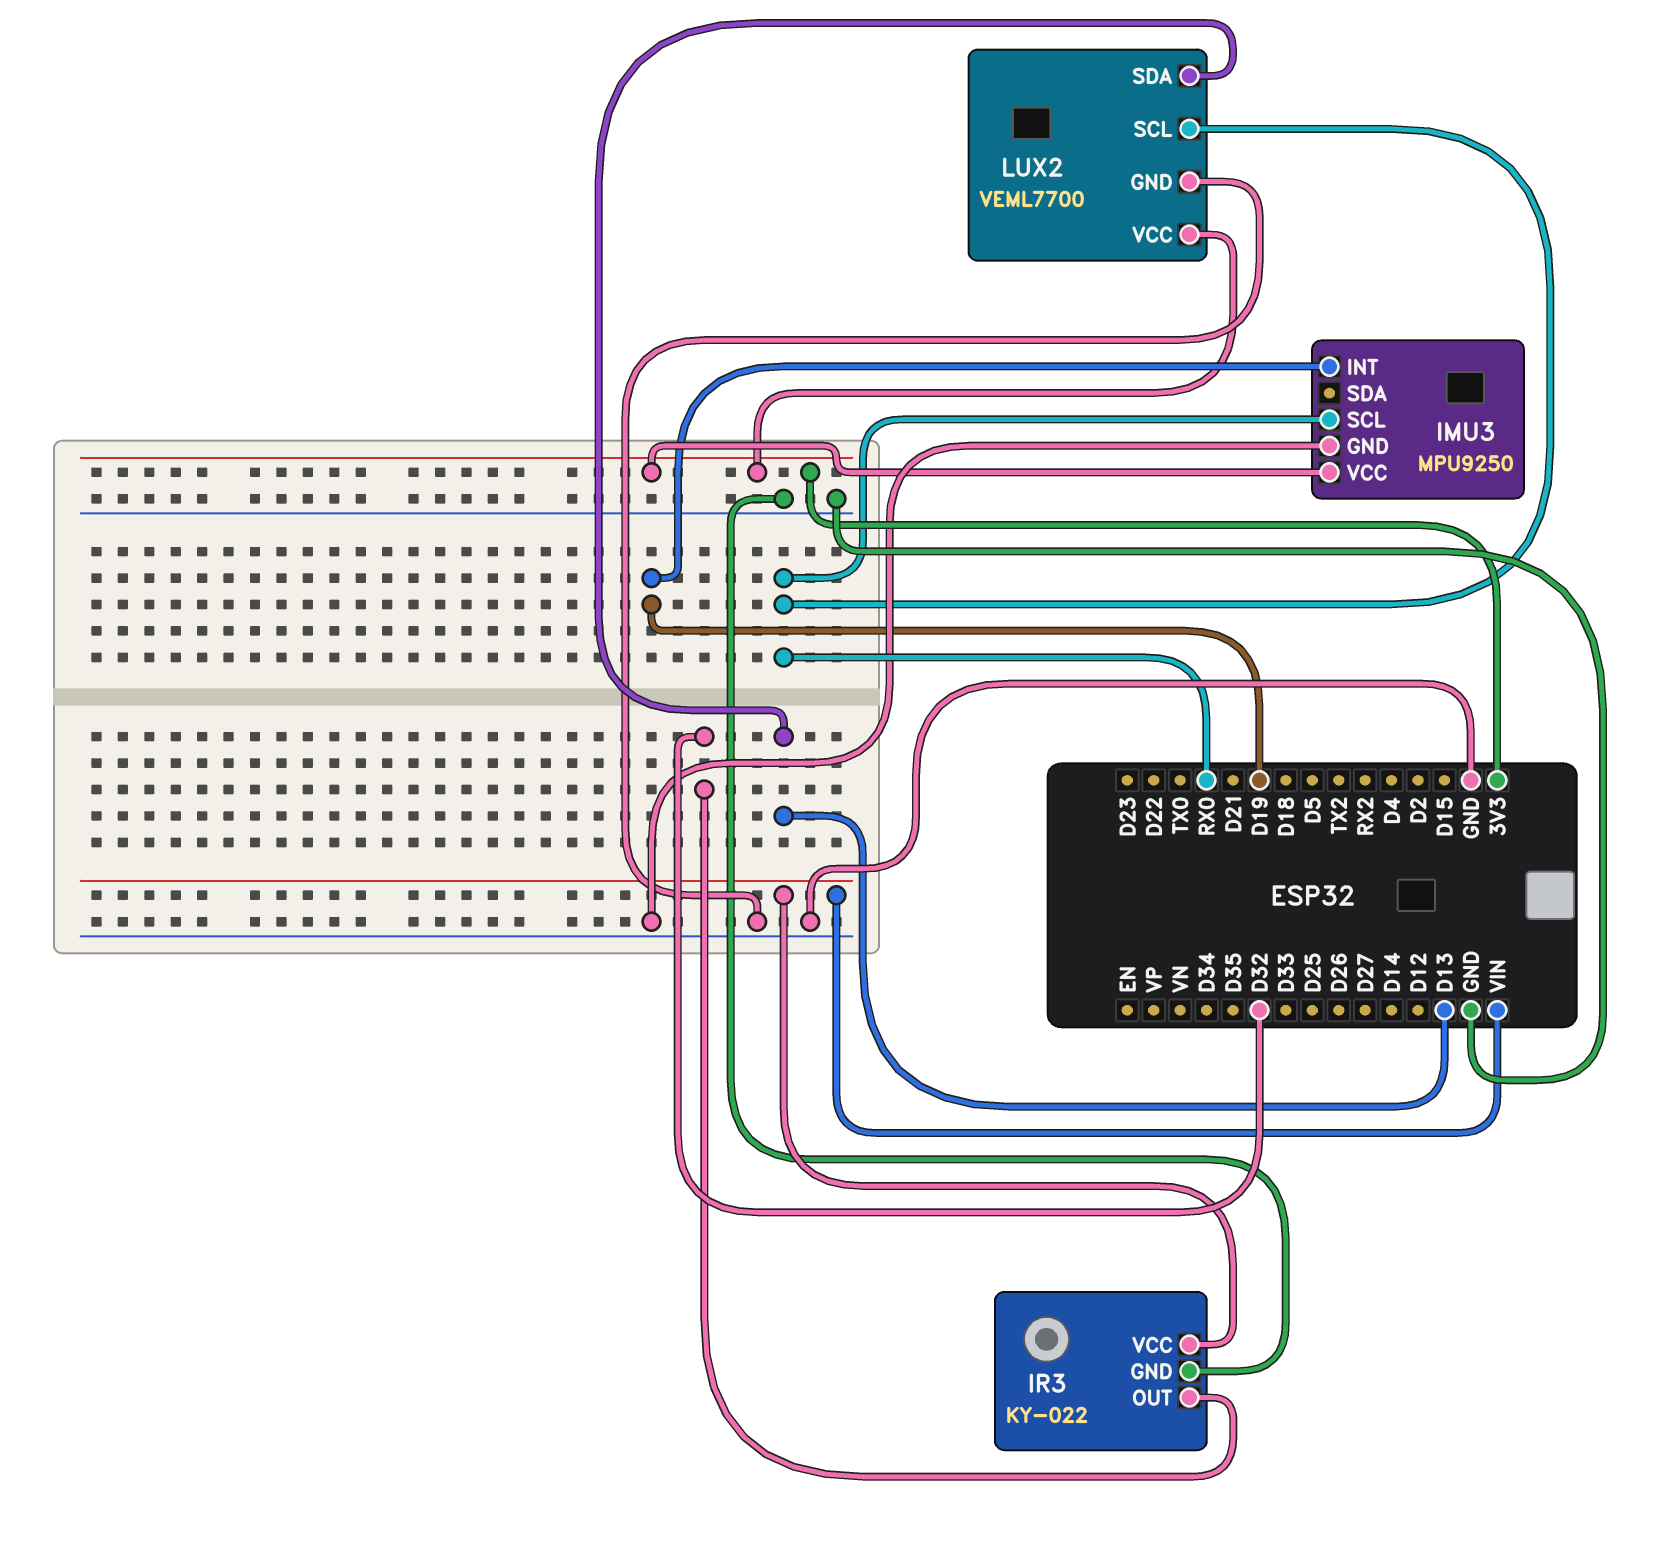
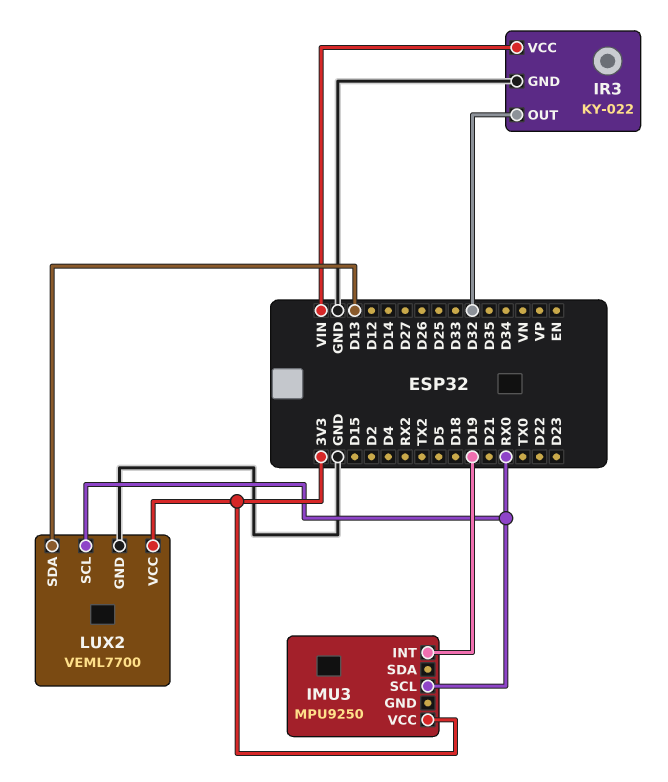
IMU3 pin GND: GND -> none

